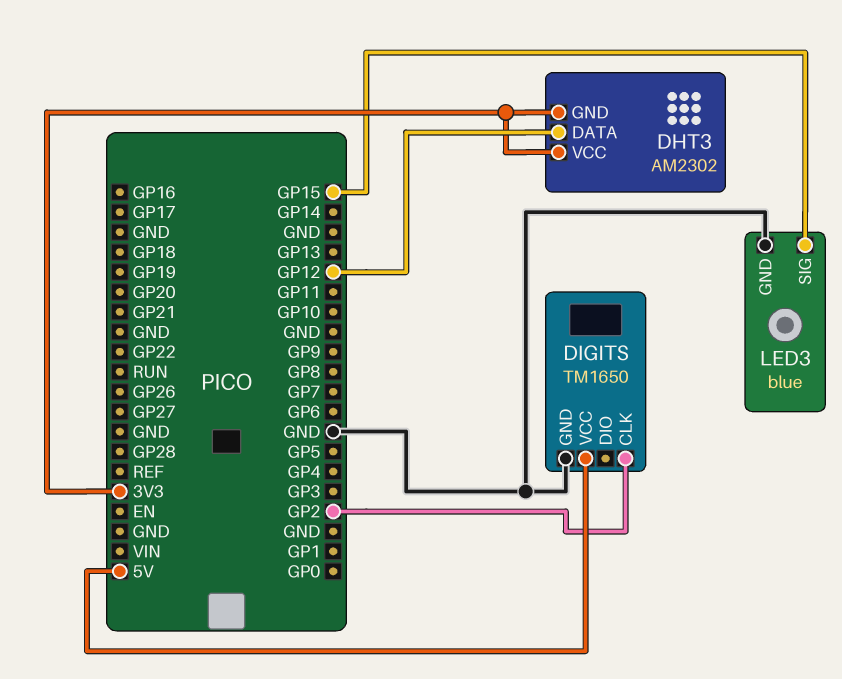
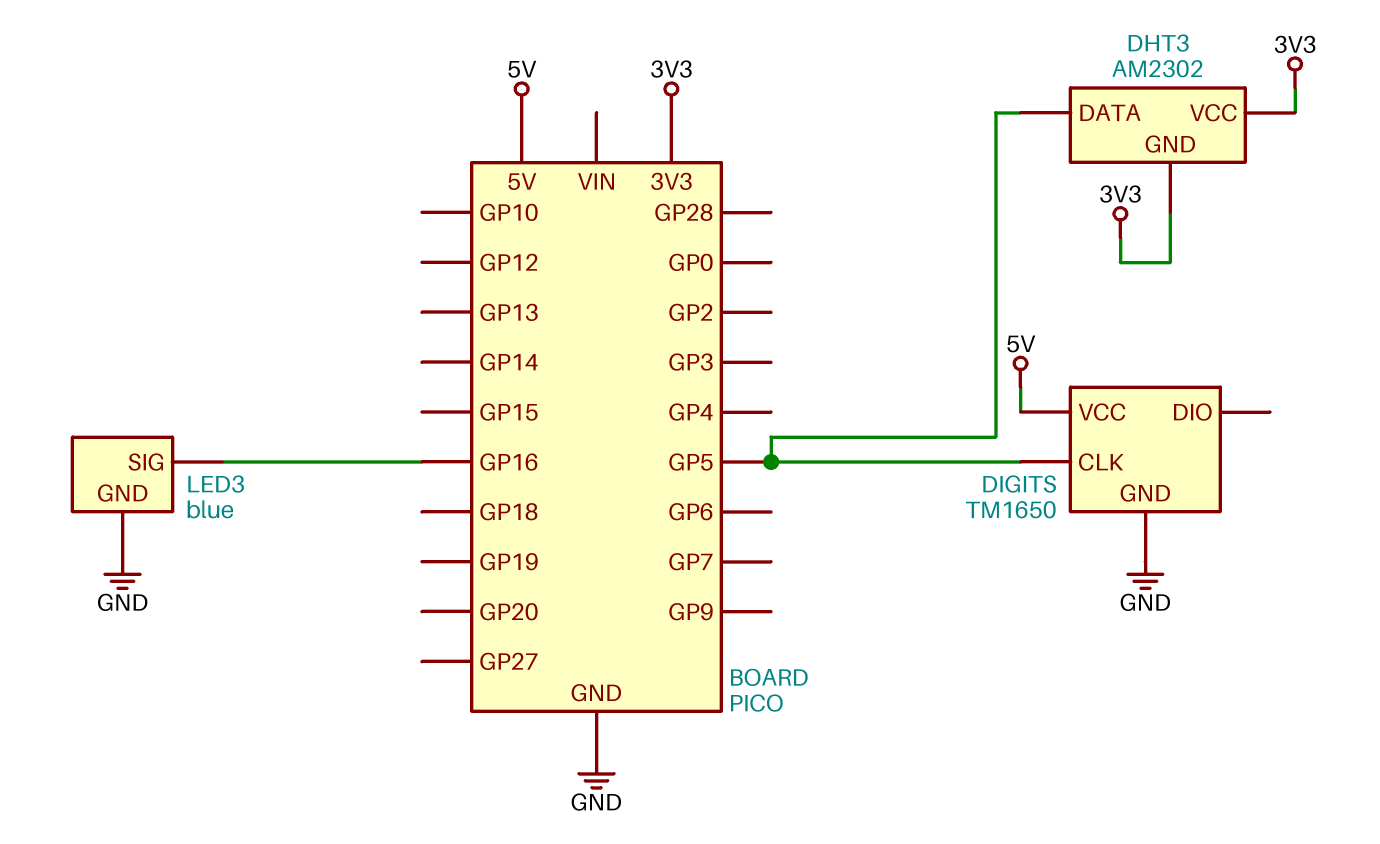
DHT3 pin DATA: GP12 -> GP5
DIGITS pin CLK: GP2 -> GP5
LED3 pin SIG: GP15 -> GP16

